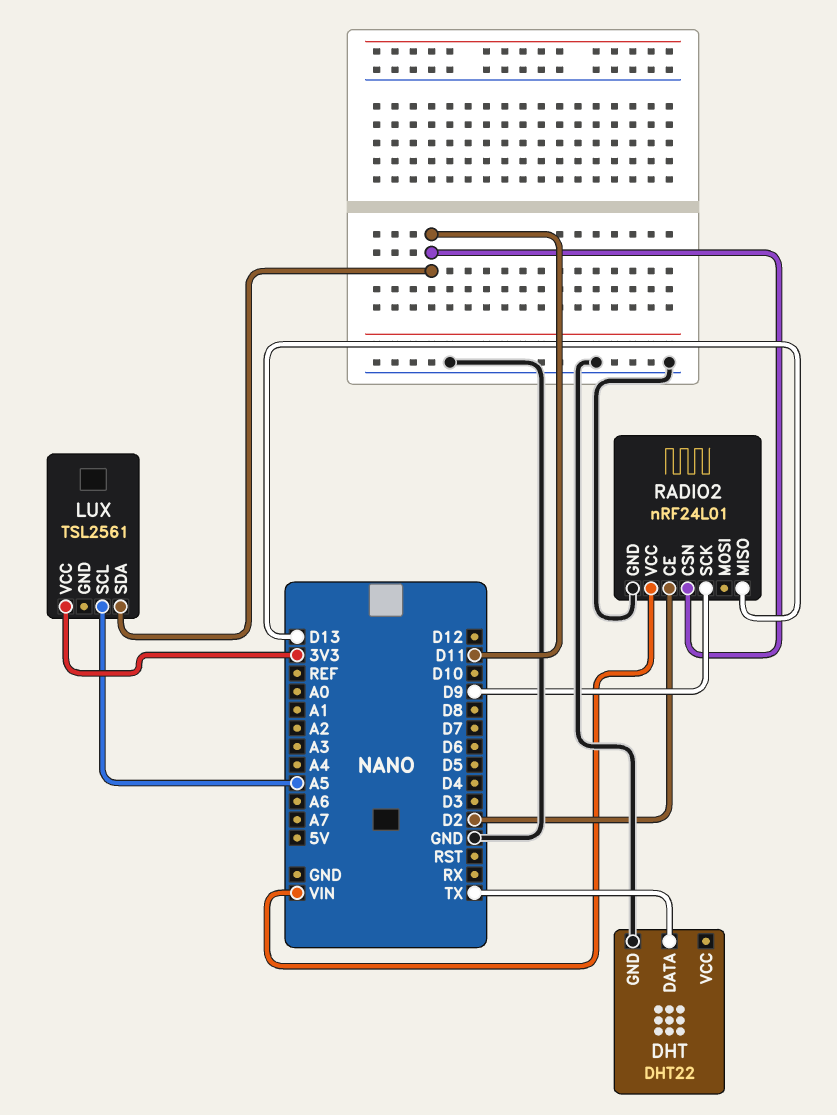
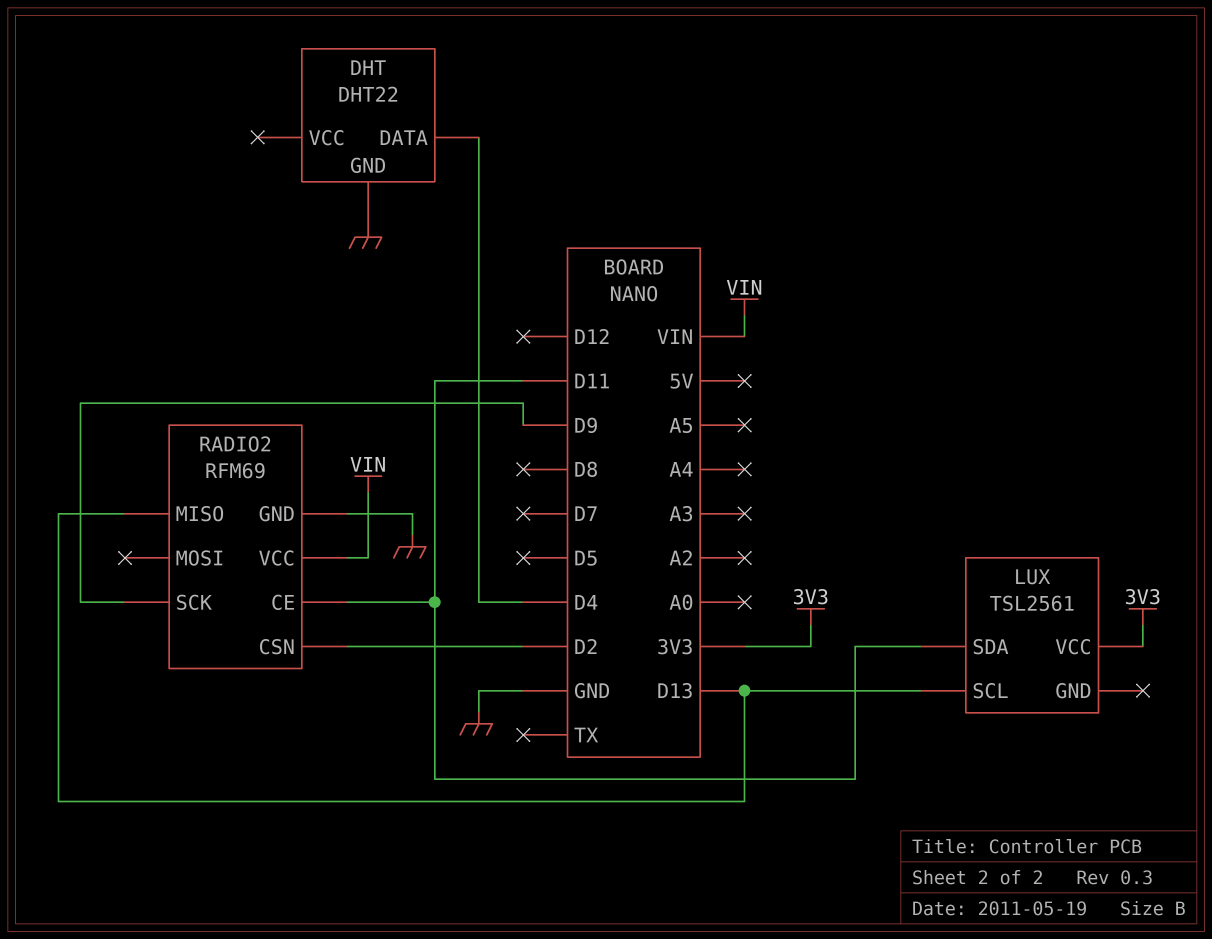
DHT pin DATA: TX -> D4
LUX pin SCL: A5 -> D13
RADIO2: nRF24L01 -> RFM69
RADIO2 pin CE: D2 -> D11
RADIO2 pin CSN: D11 -> D2

